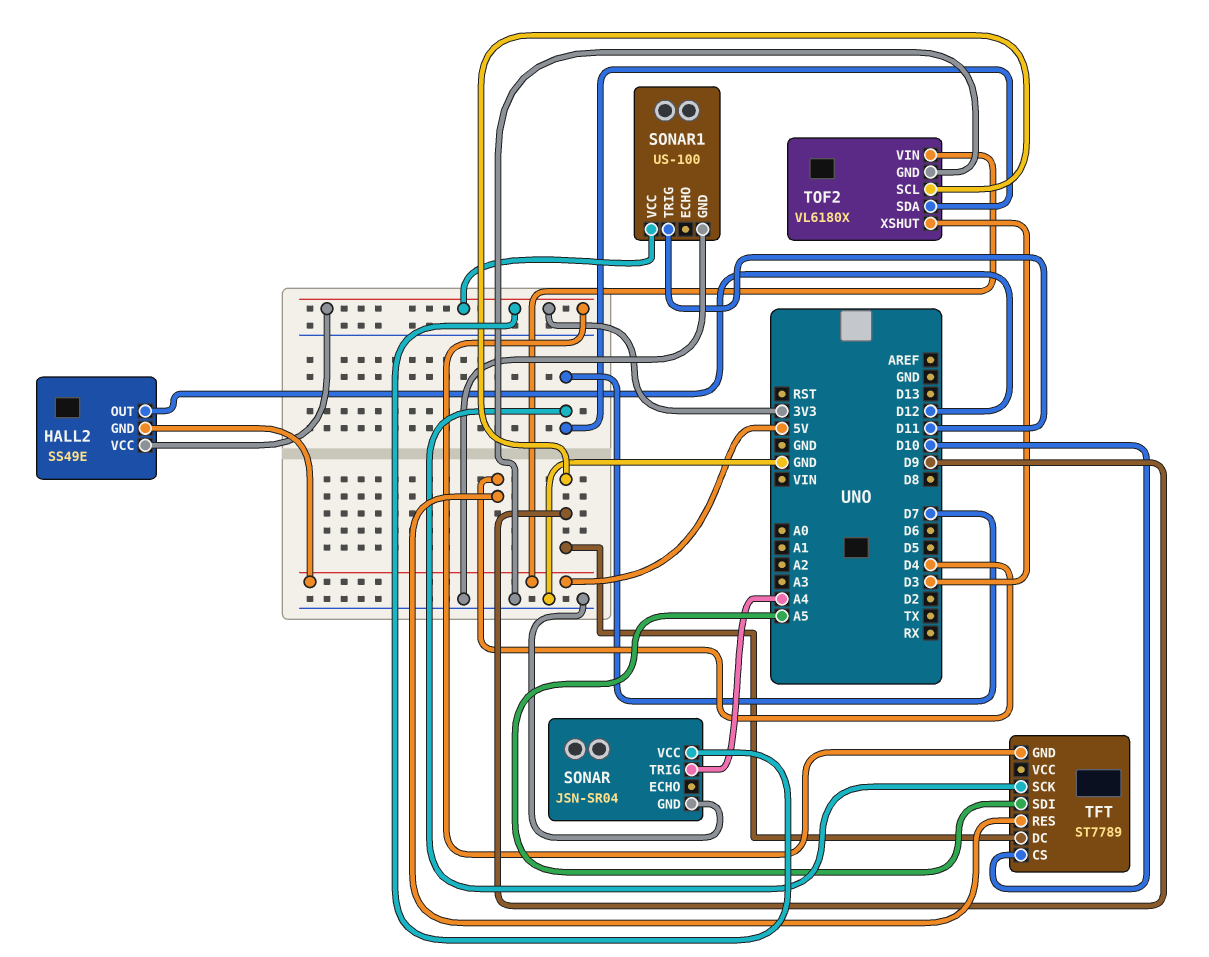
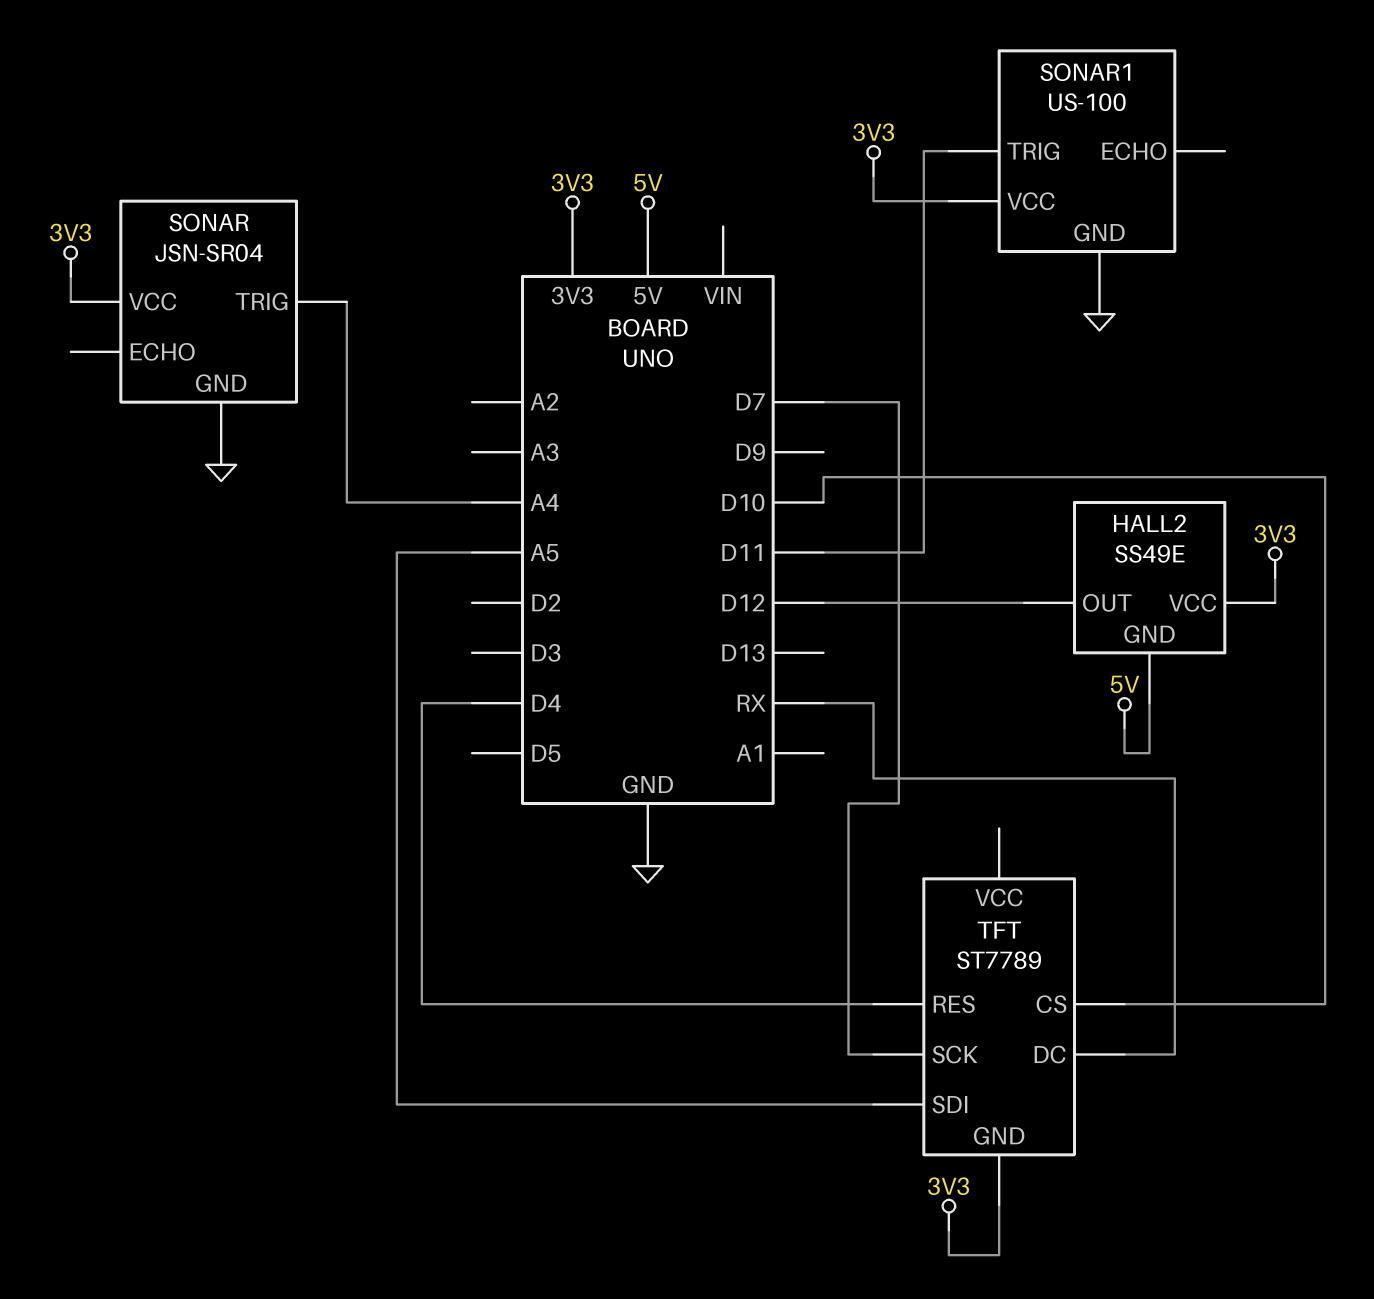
TFT pin DC: D9 -> RX
TOF2: VL6180X -> none
TOF2 pin GND: GND -> none
TOF2 pin SCL: D9 -> none
TOF2 pin SDA: D7 -> none
TOF2 pin VIN: 5V -> none
TOF2 pin XSHUT: D3 -> none

